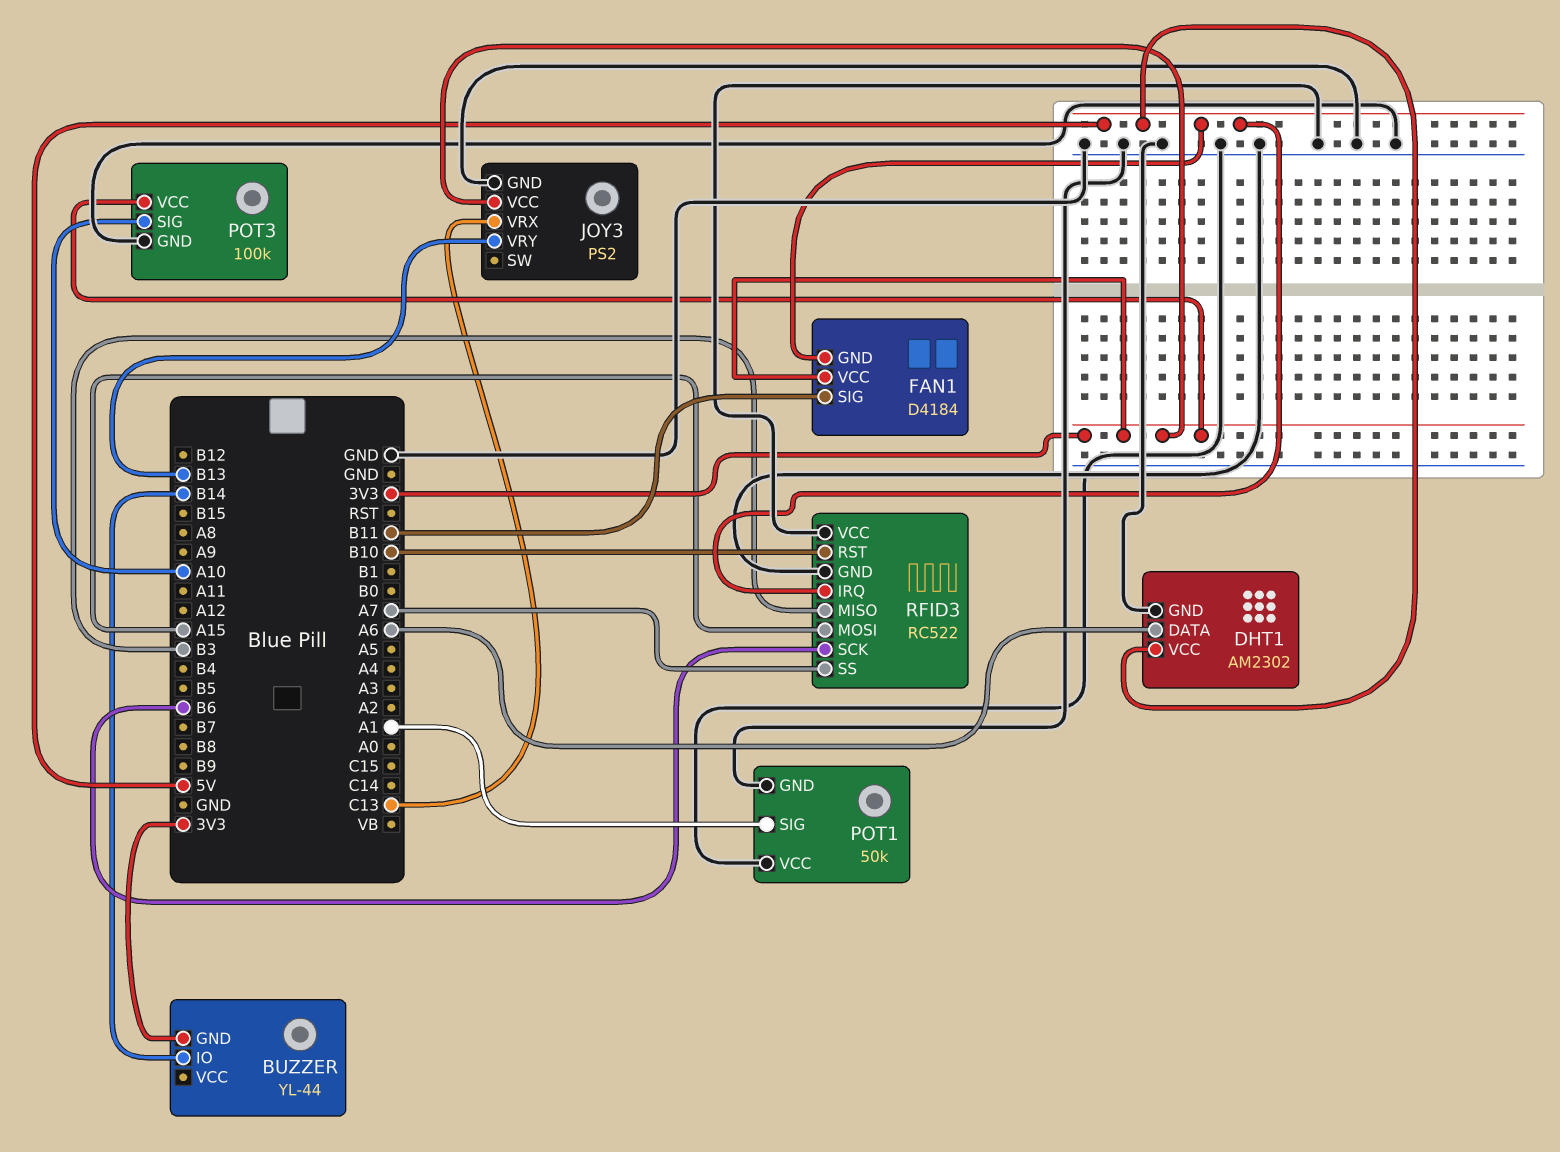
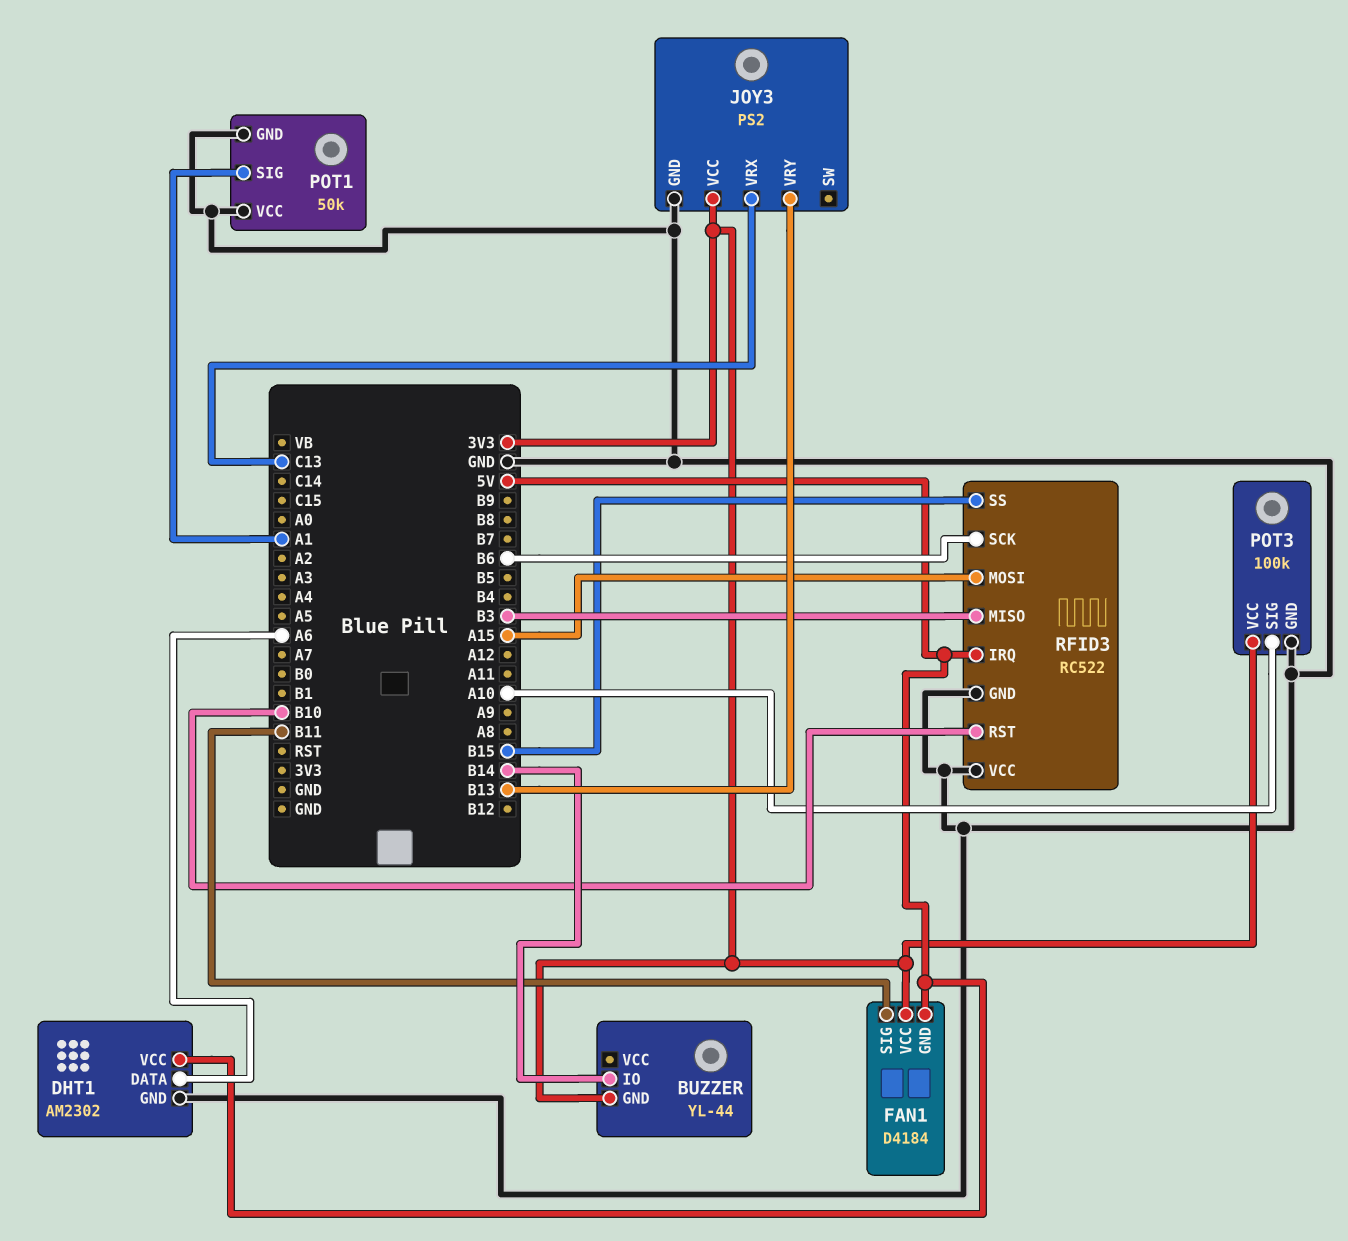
RFID3 pin SS: A7 -> B15

